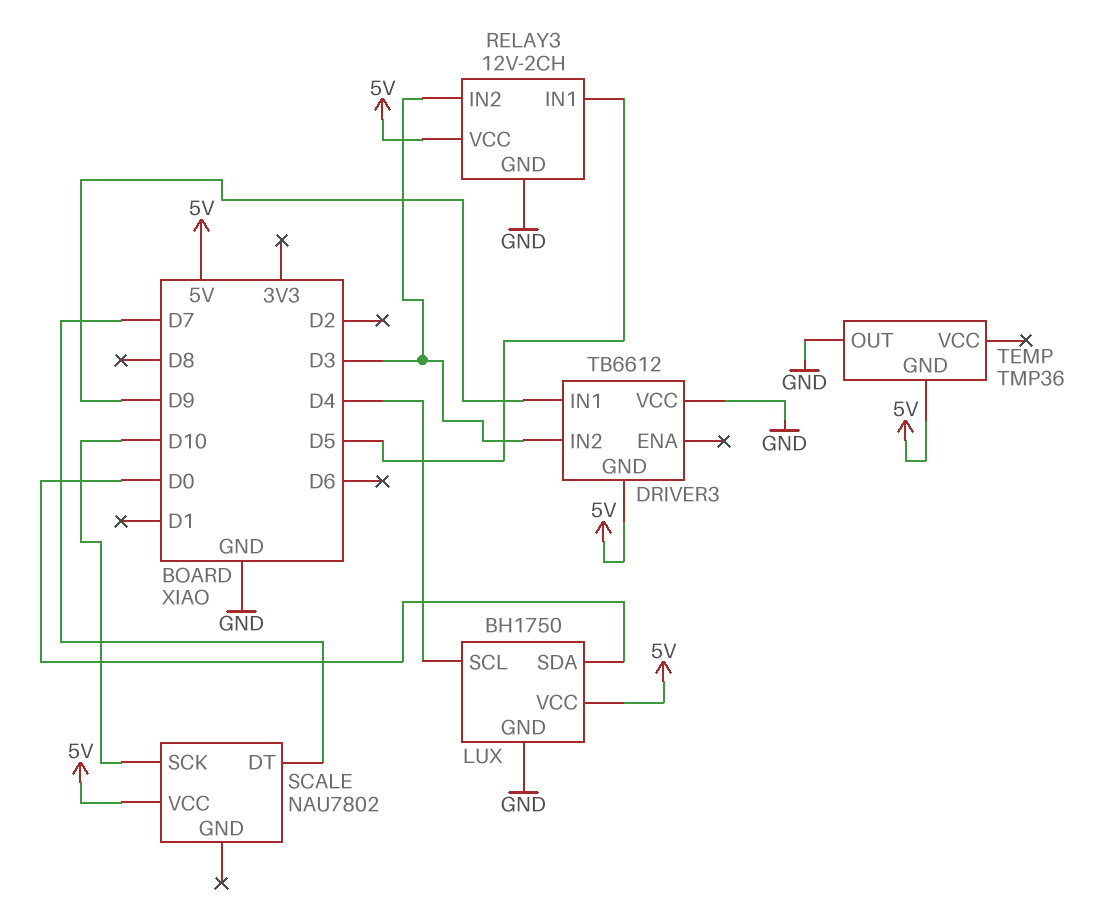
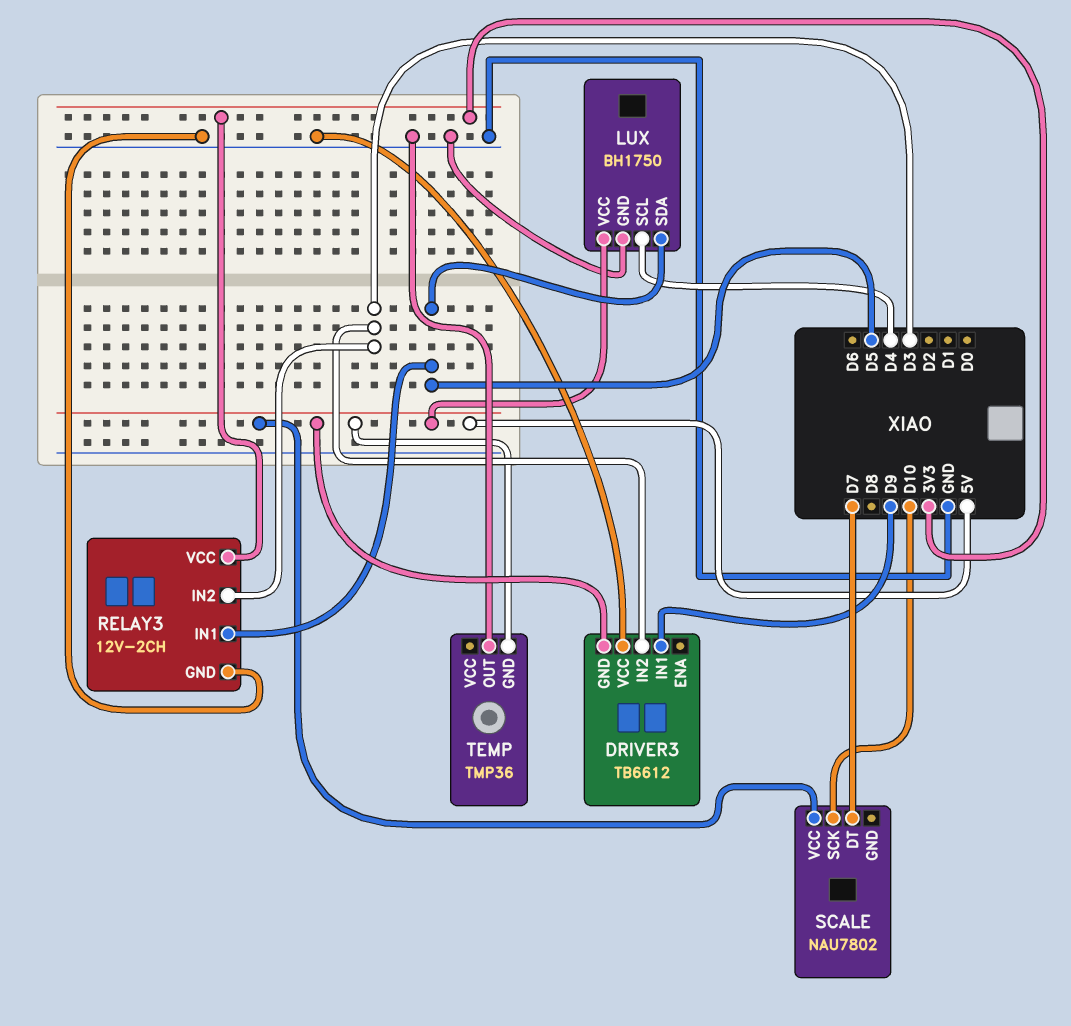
LUX pin SDA: D0 -> D5
RELAY3 pin VCC: 5V -> 3V3

